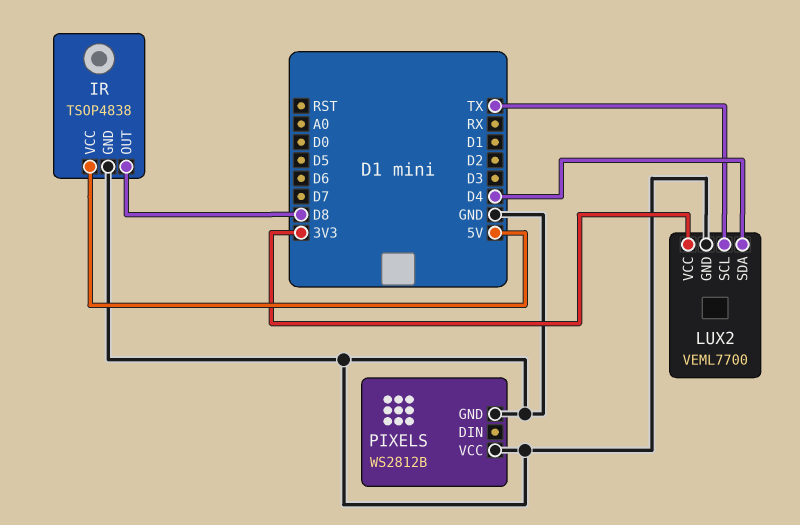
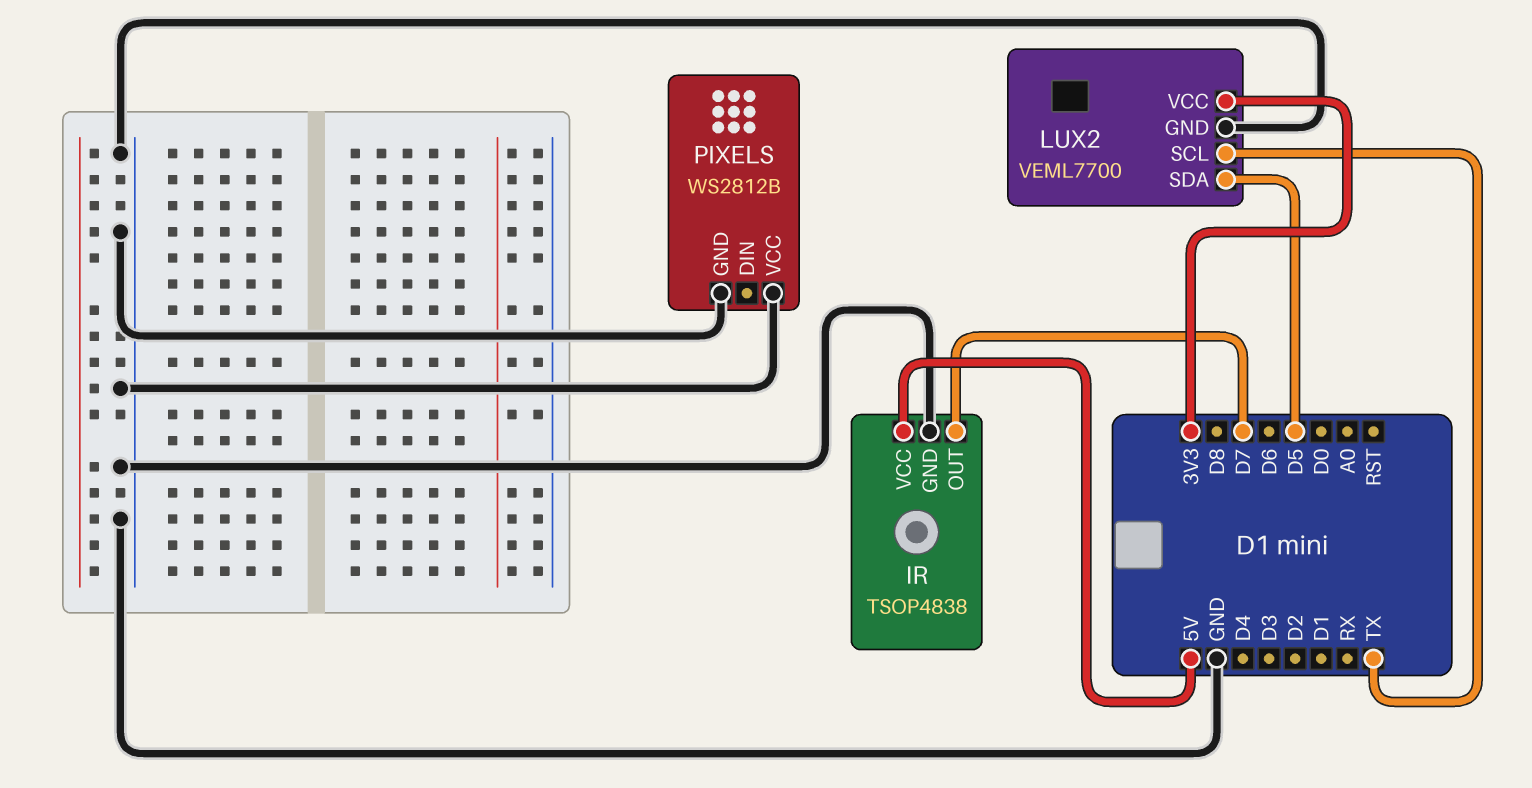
IR pin OUT: D8 -> D7
LUX2 pin SDA: D4 -> D5

